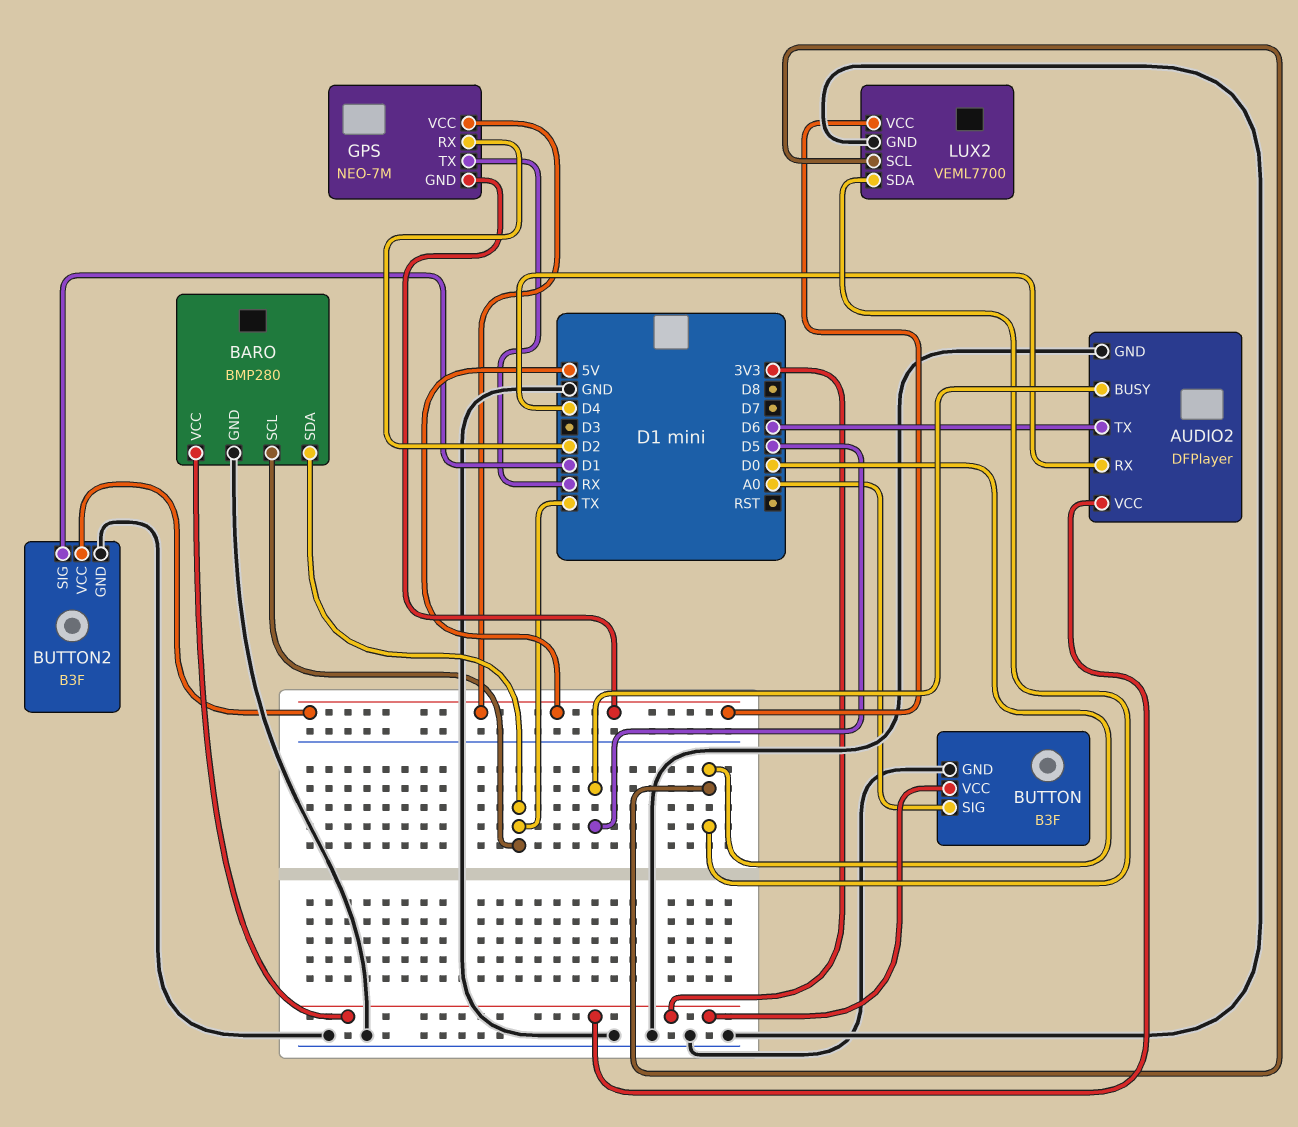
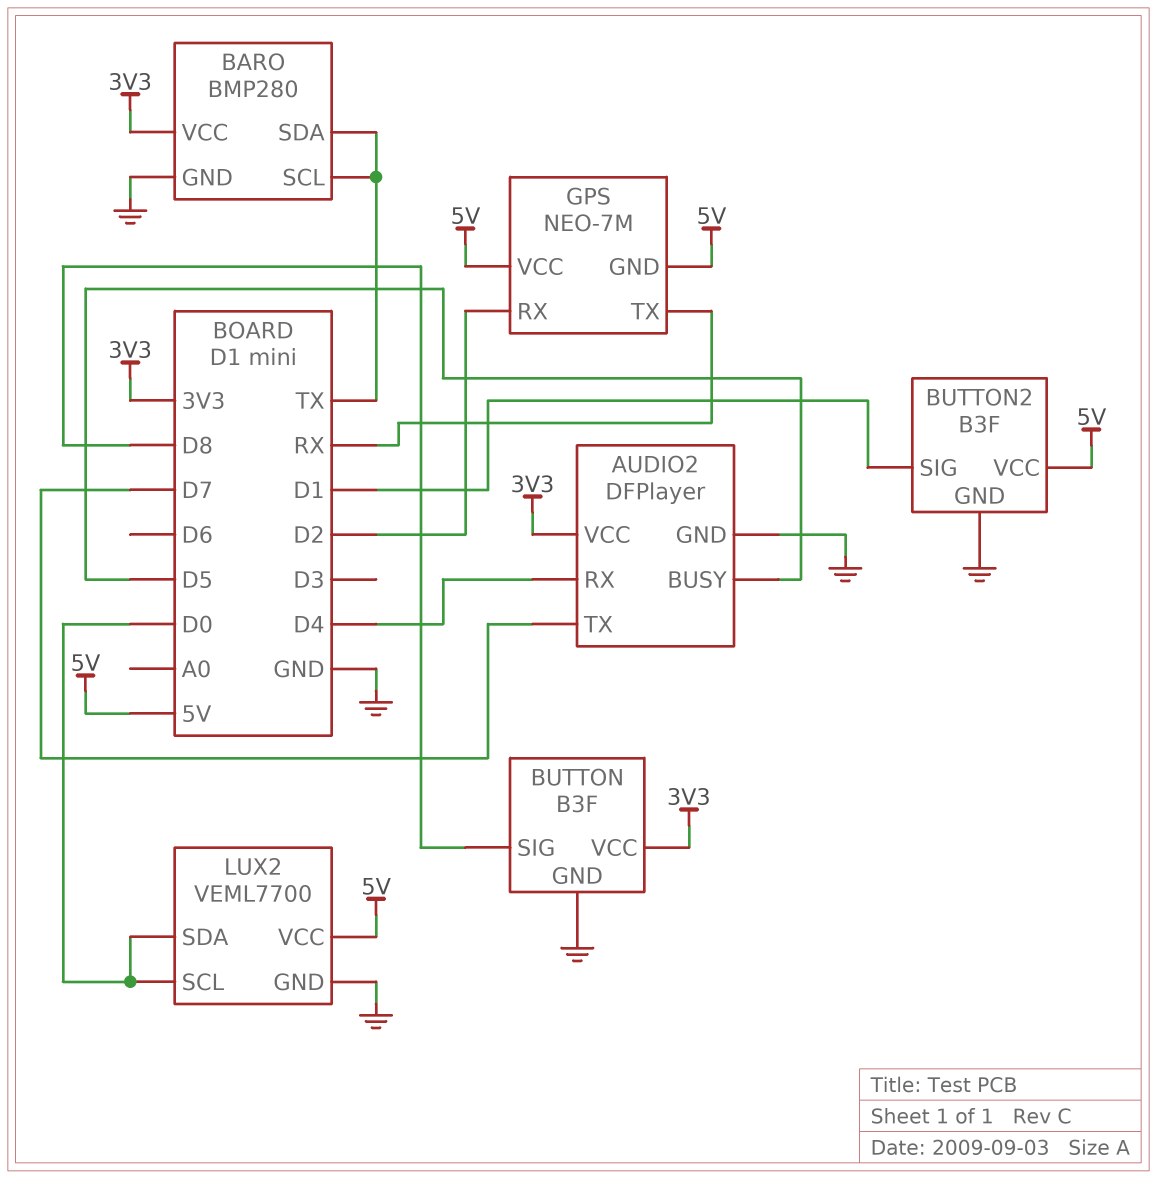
AUDIO2 pin TX: D6 -> D7
BUTTON pin SIG: A0 -> D8

